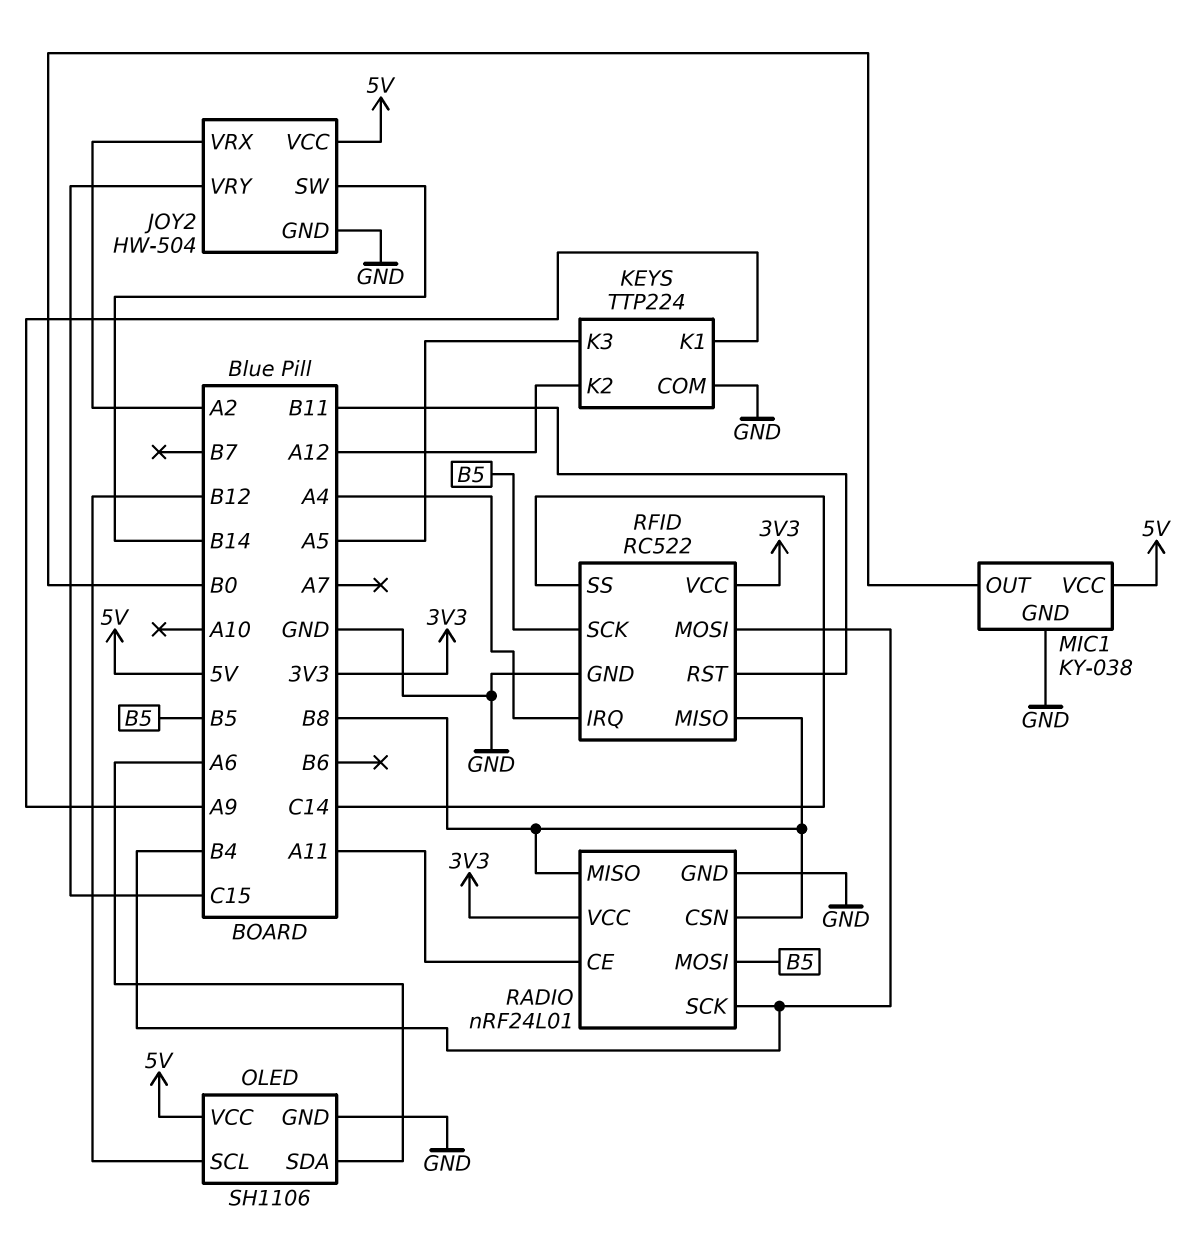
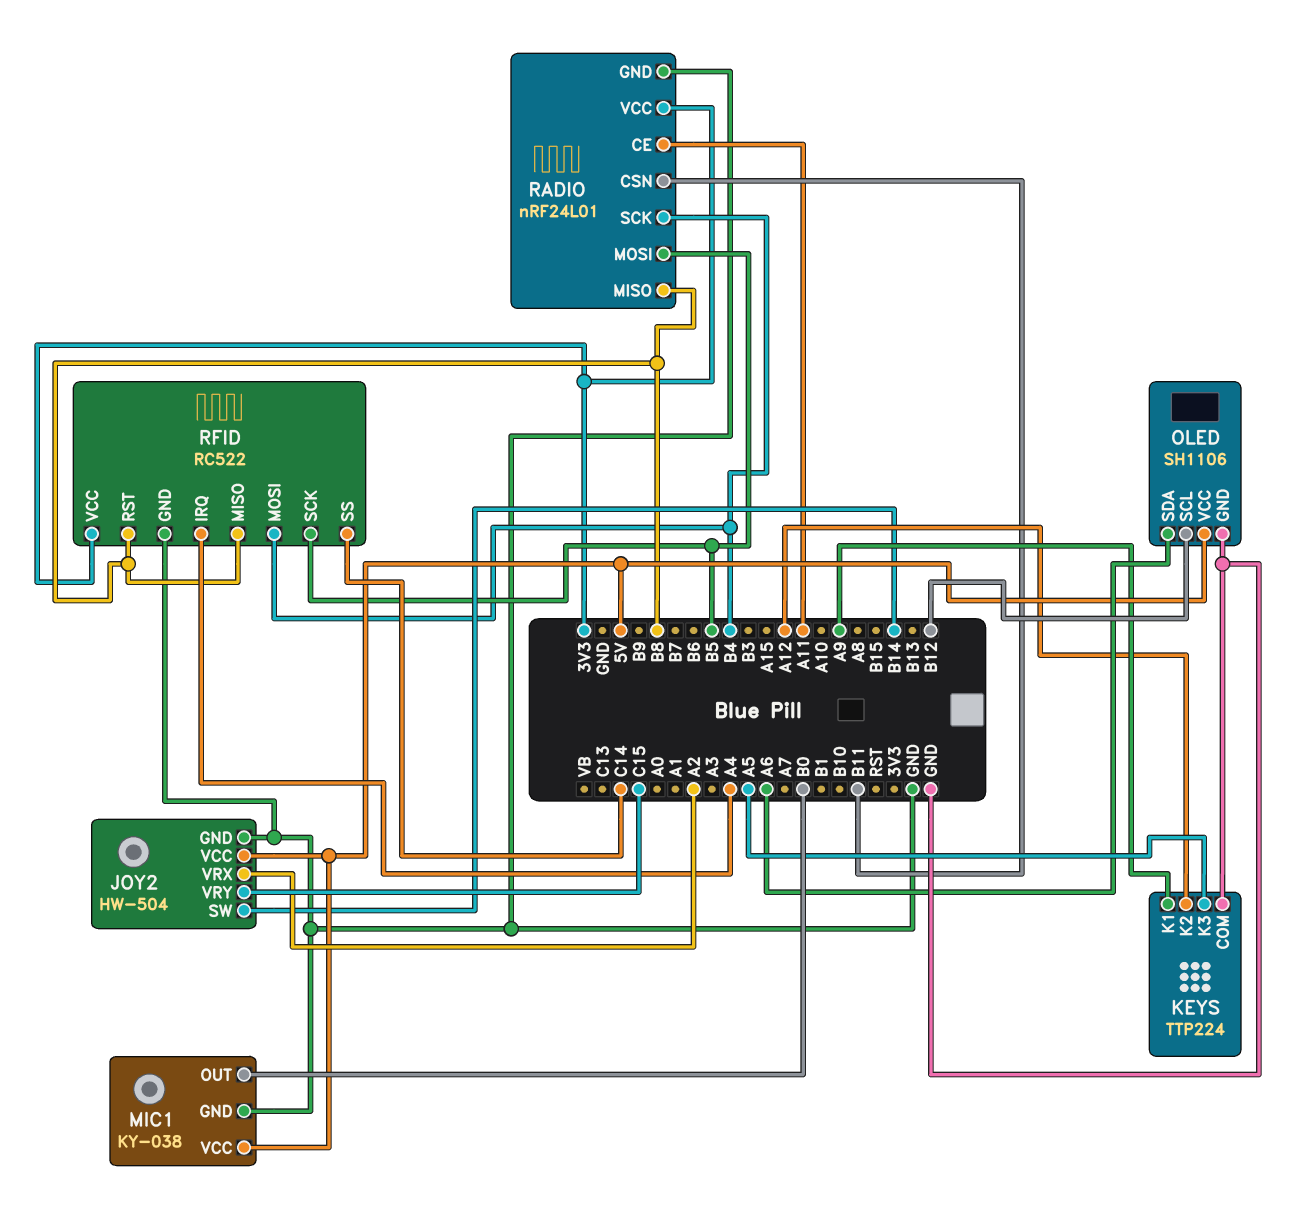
RADIO pin CSN: B8 -> B11
RFID pin RST: B11 -> B8

